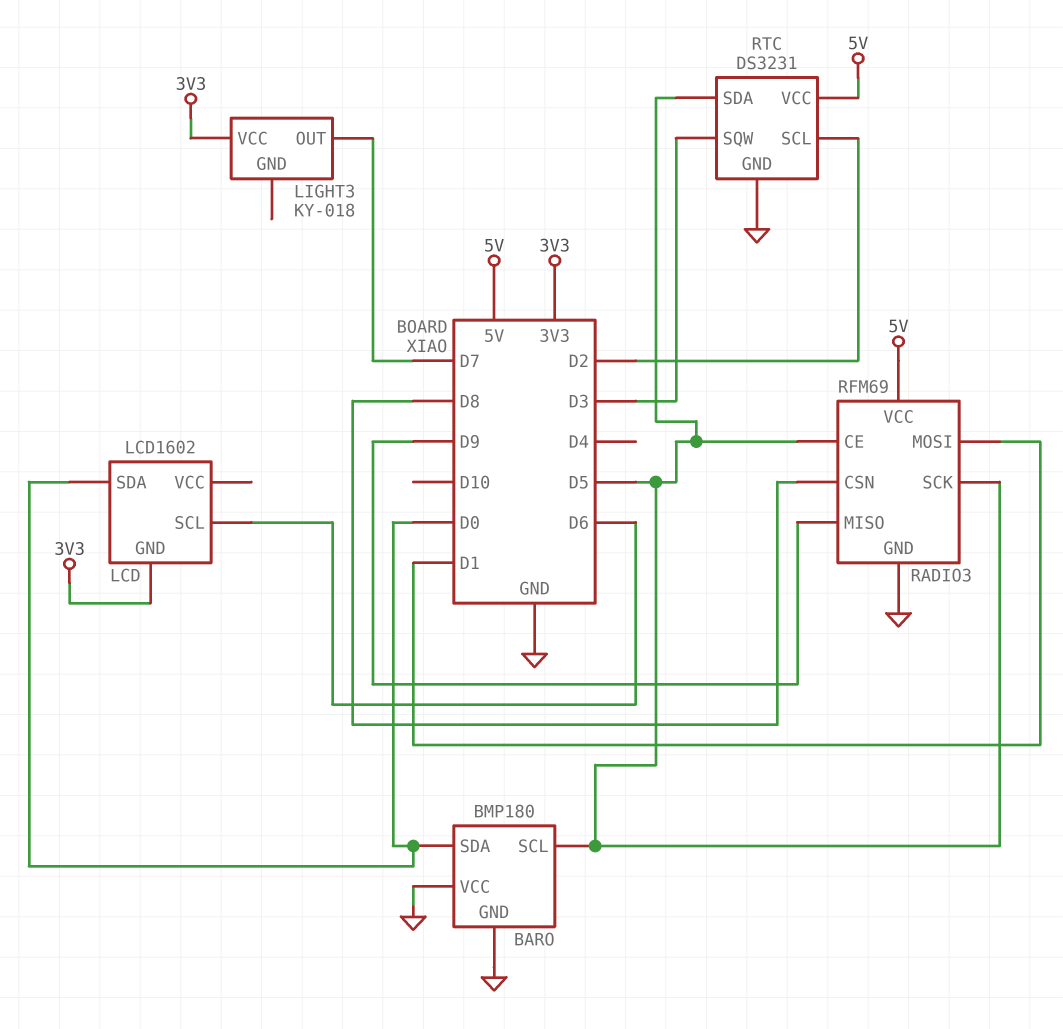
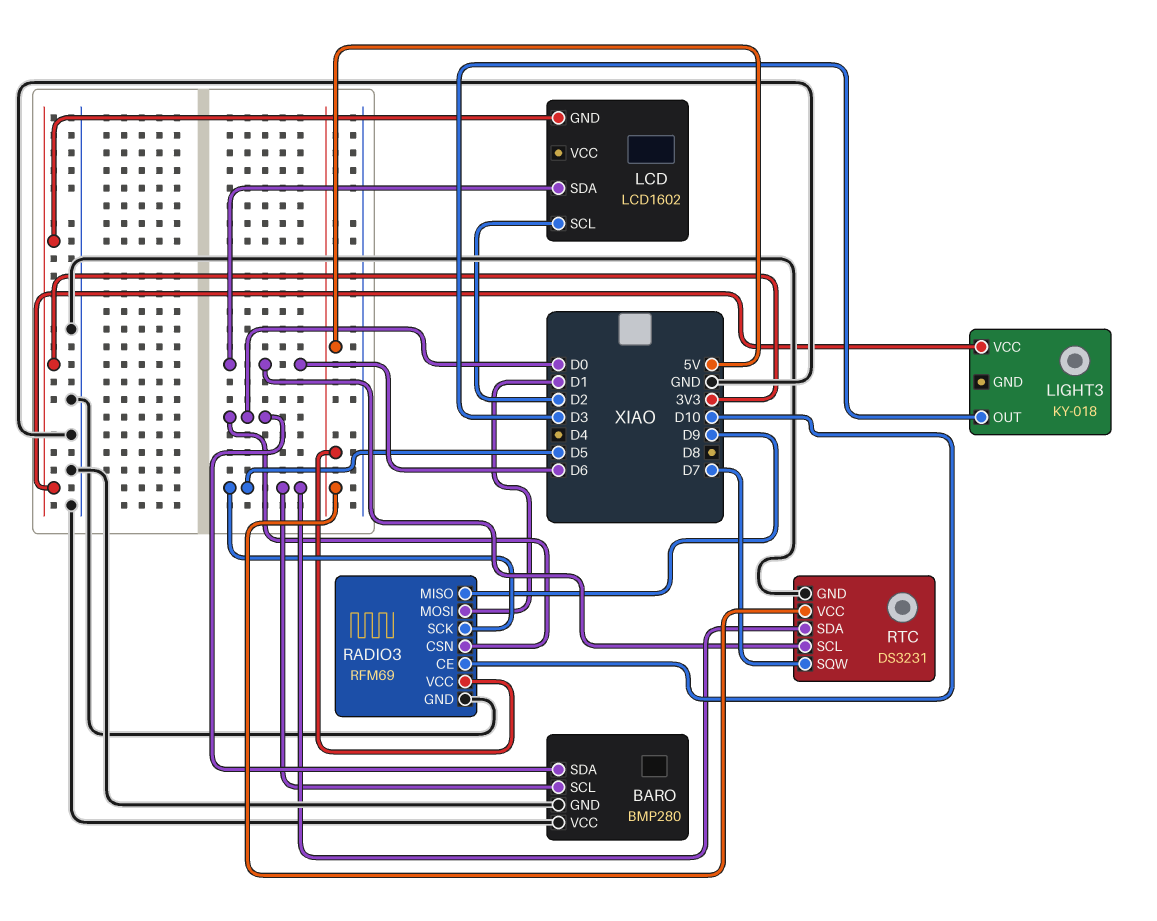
BARO: BMP180 -> BMP280
LCD pin SCL: D6 -> D2
LCD pin SDA: D0 -> D6
LIGHT3 pin OUT: D7 -> D3
RADIO3 pin CE: D5 -> D10
RADIO3 pin CSN: D8 -> D0
RTC pin SCL: D2 -> D6
RTC pin SQW: D3 -> D7

